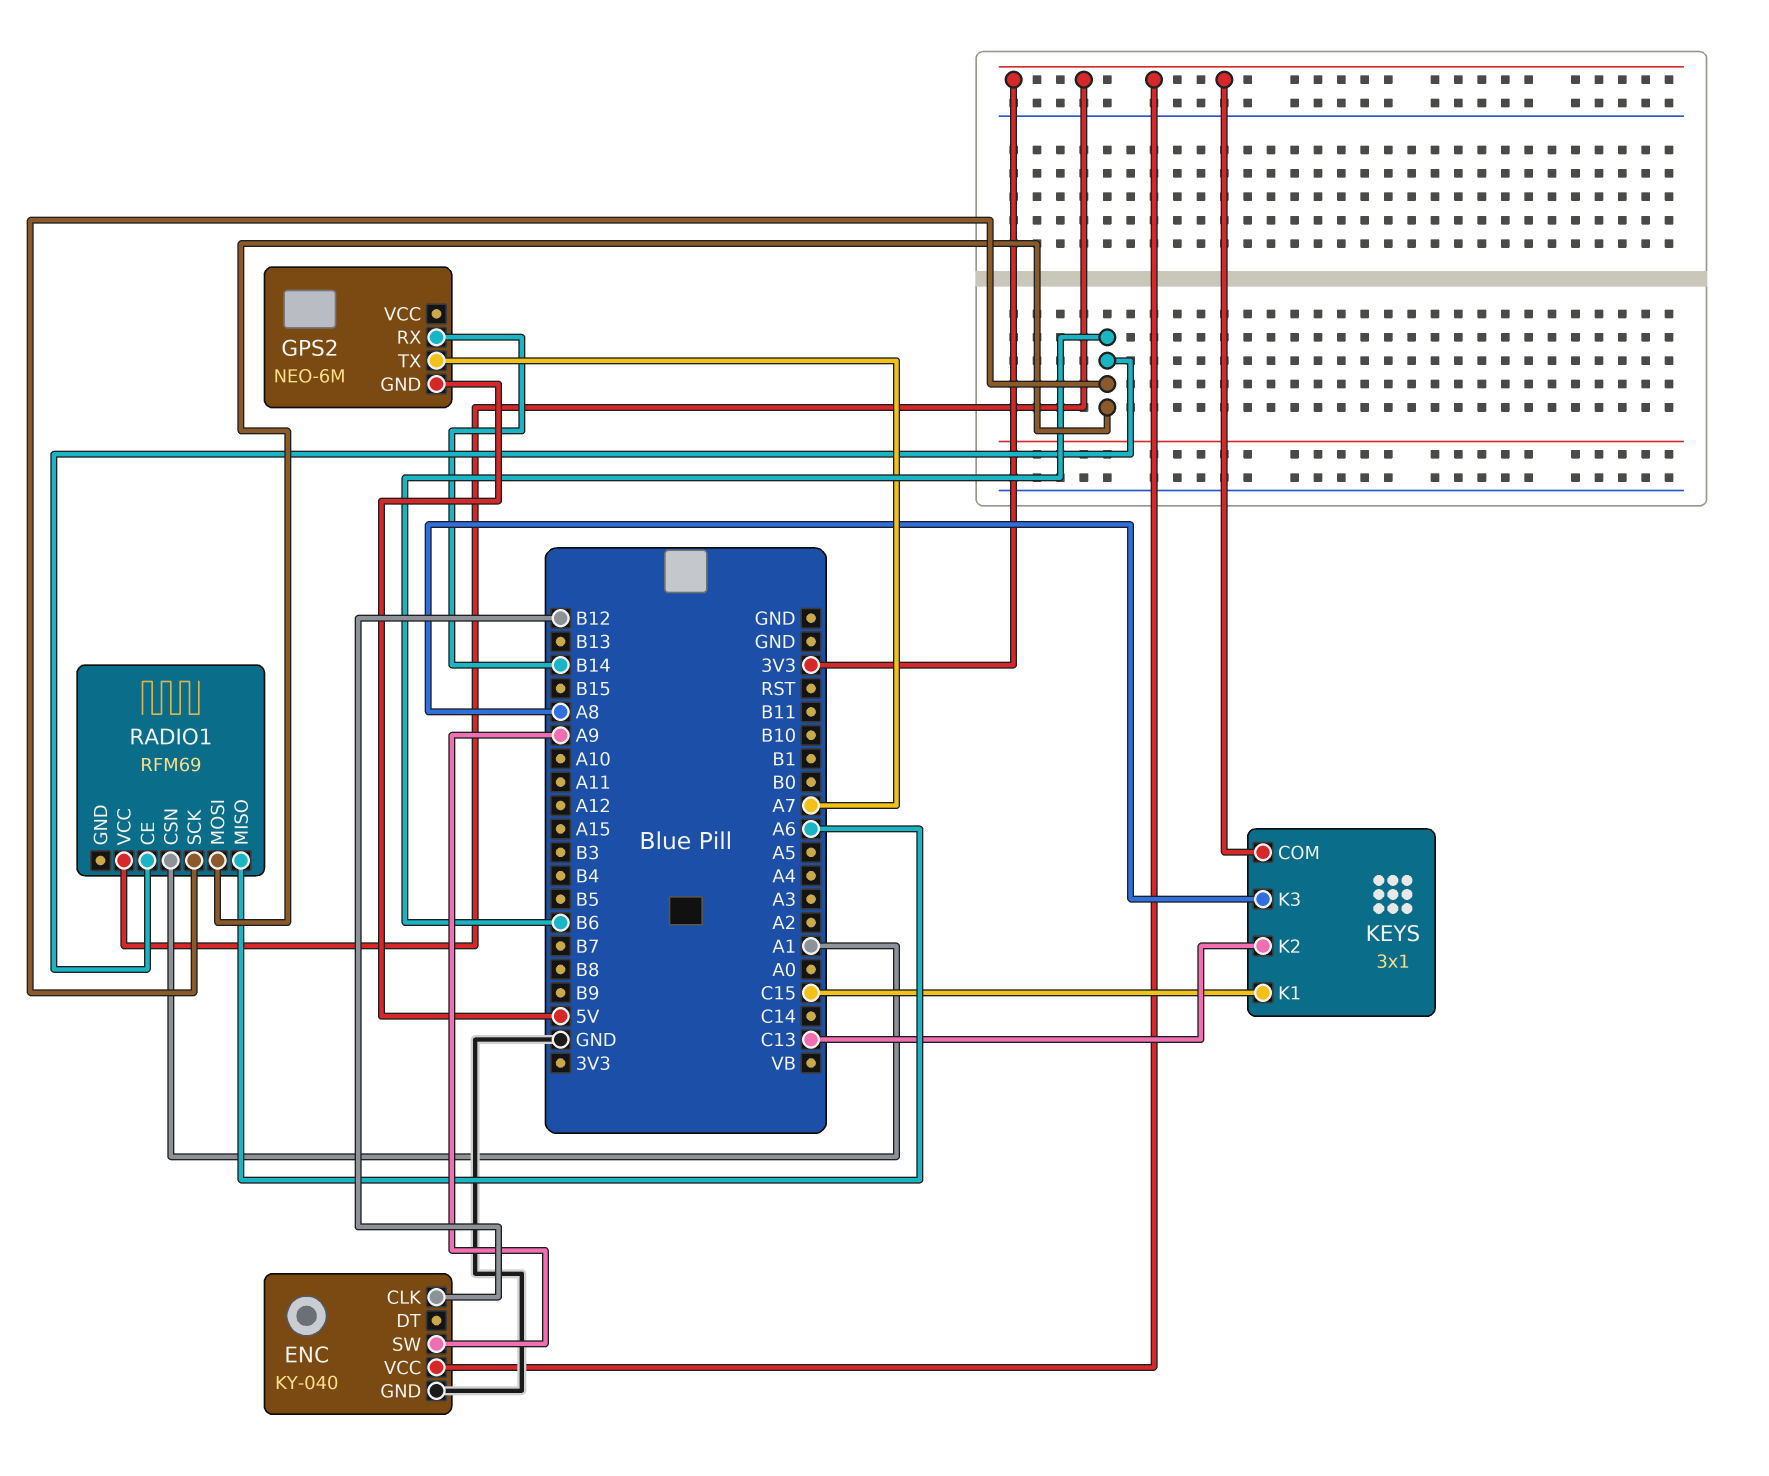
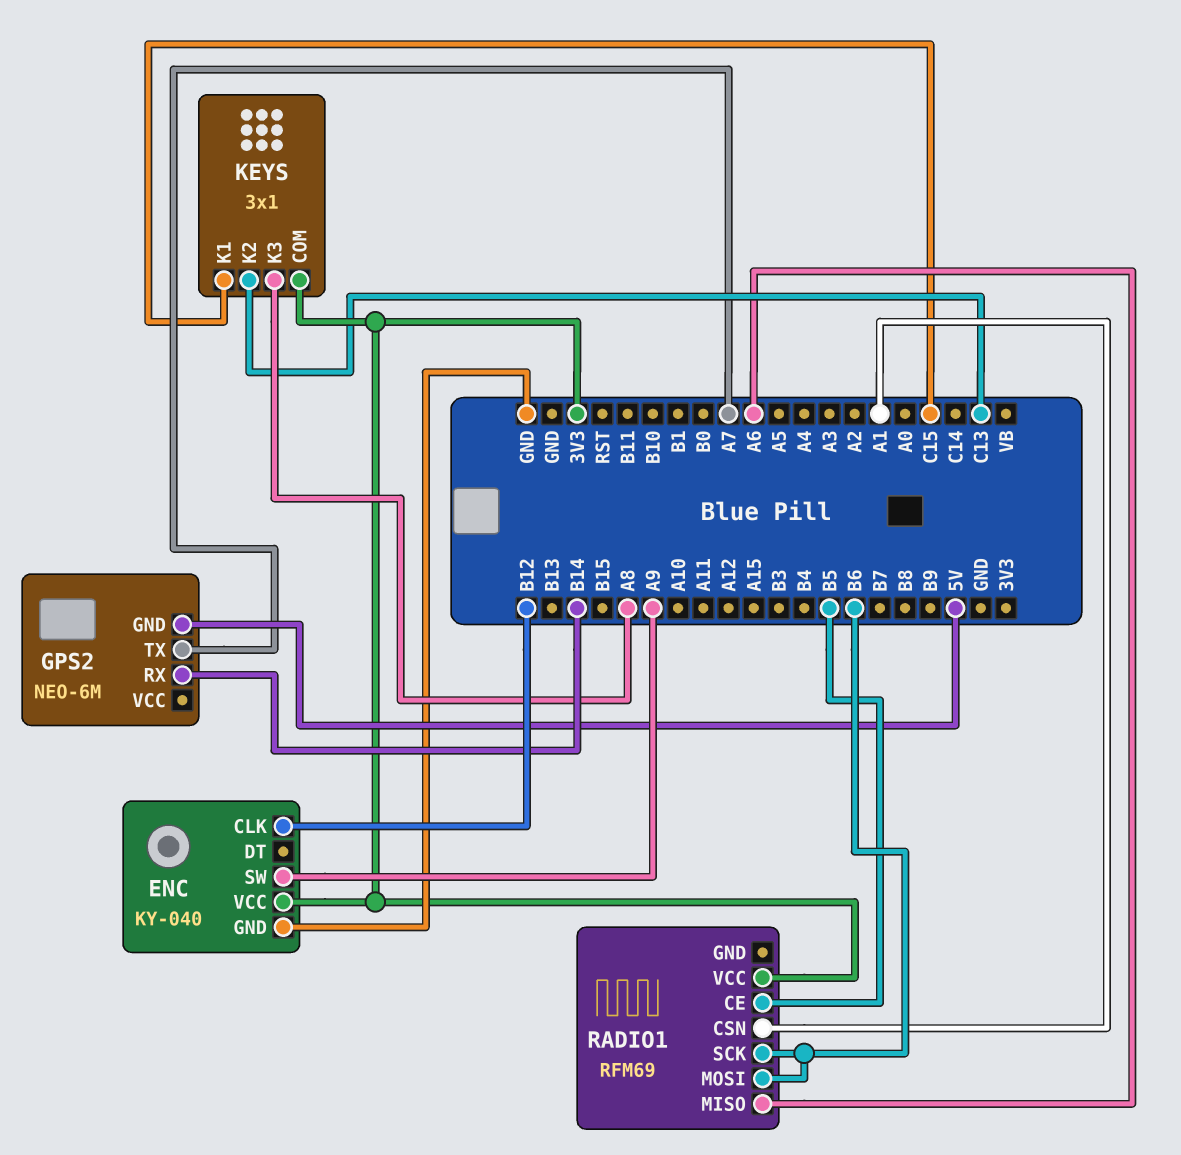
RADIO1 pin CE: B6 -> B5

